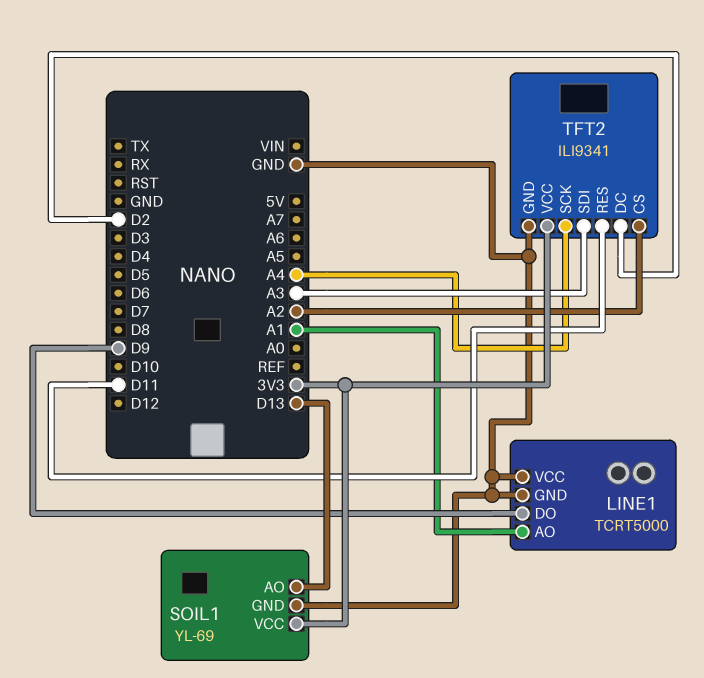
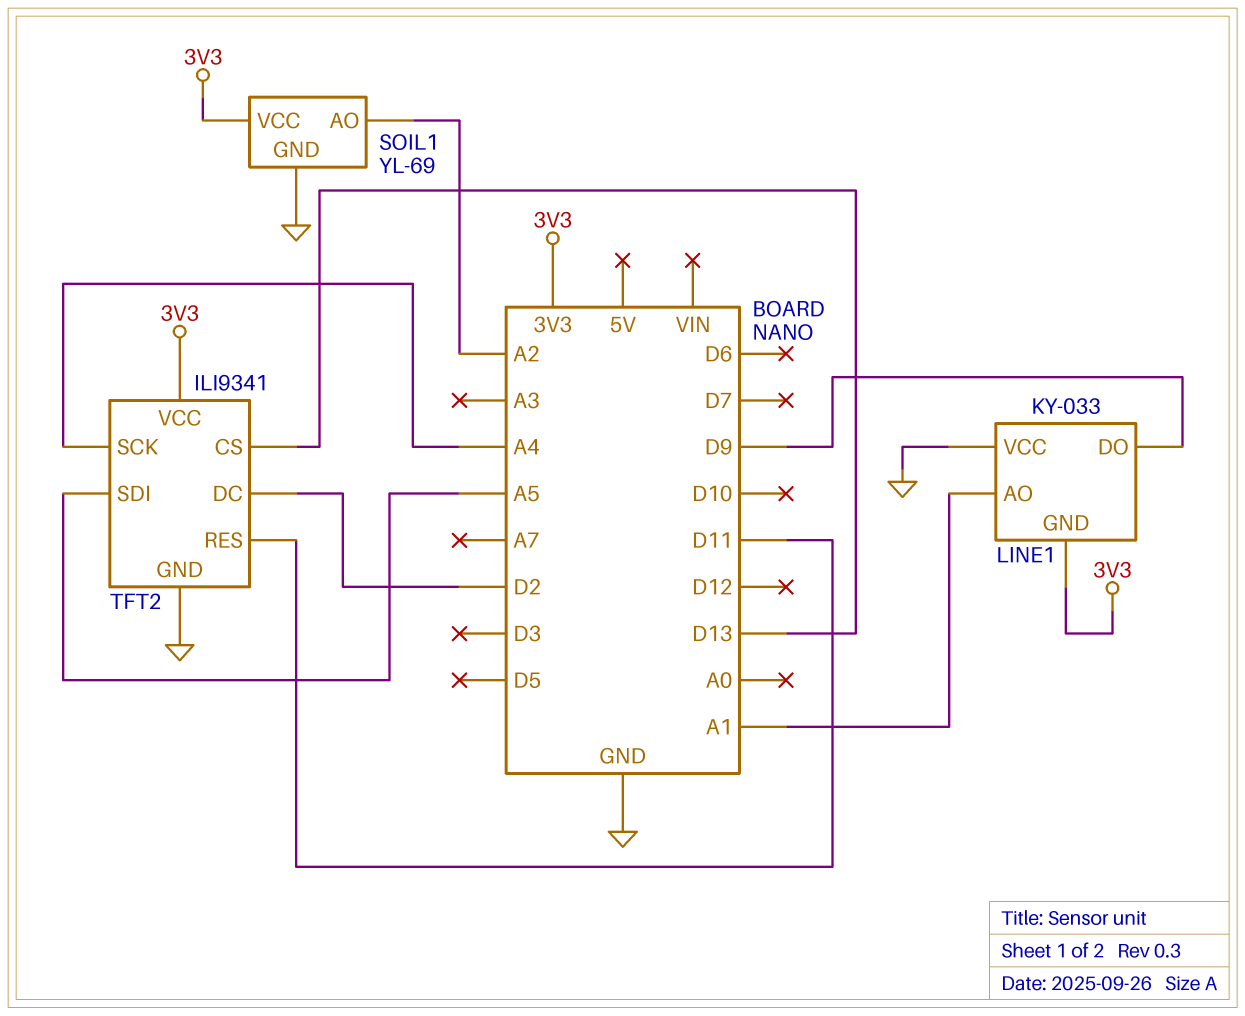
LINE1: TCRT5000 -> KY-033
LINE1 pin GND: GND -> 3V3
SOIL1 pin AO: D13 -> A2
TFT2 pin CS: A2 -> D13
TFT2 pin SDI: A3 -> A5

